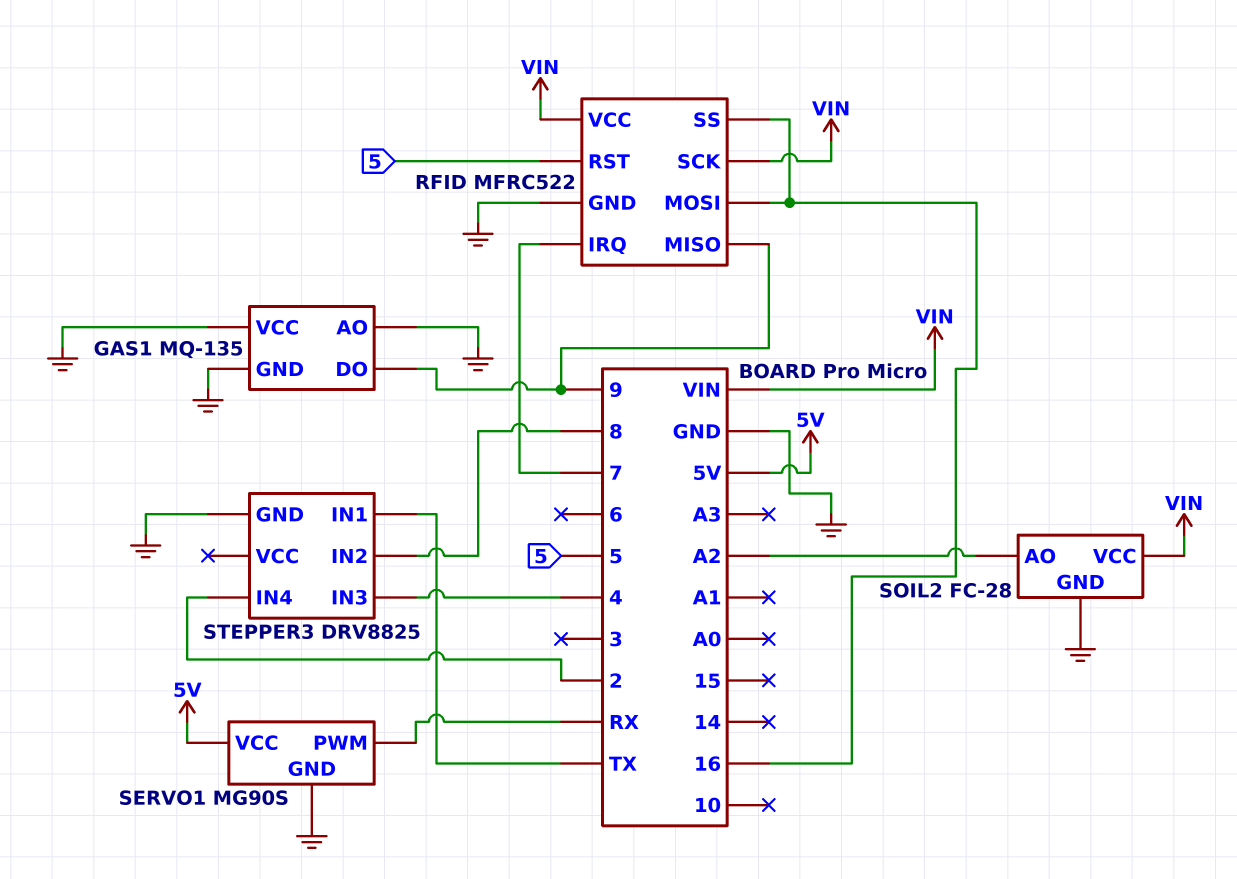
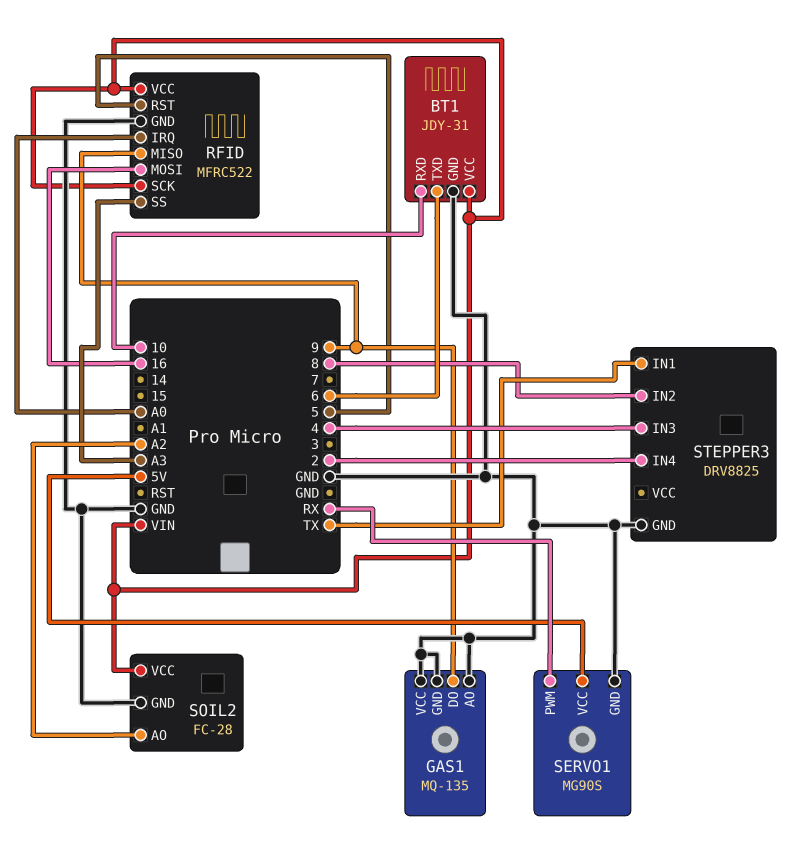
BT1: none -> JDY-31
BT1 pin GND: none -> GND
BT1 pin RXD: none -> 10
BT1 pin TXD: none -> 6
BT1 pin VCC: none -> VIN
RFID pin IRQ: 7 -> A0
RFID pin SS: 16 -> A3

